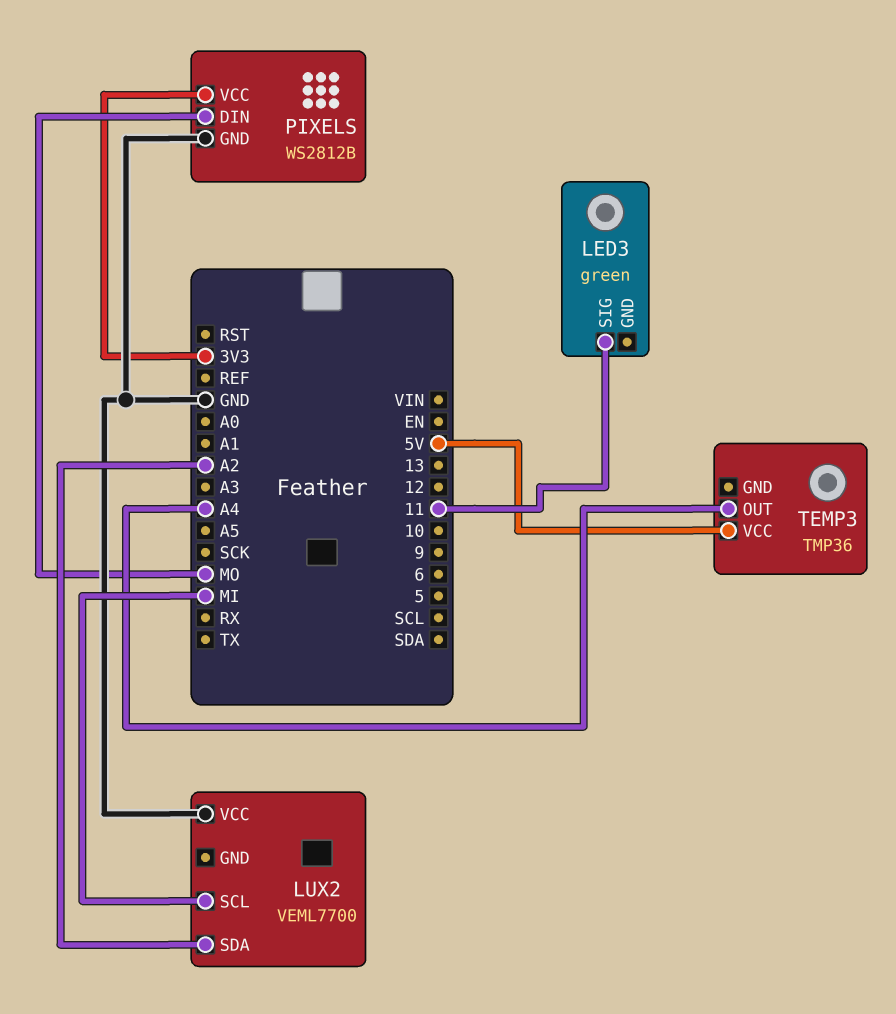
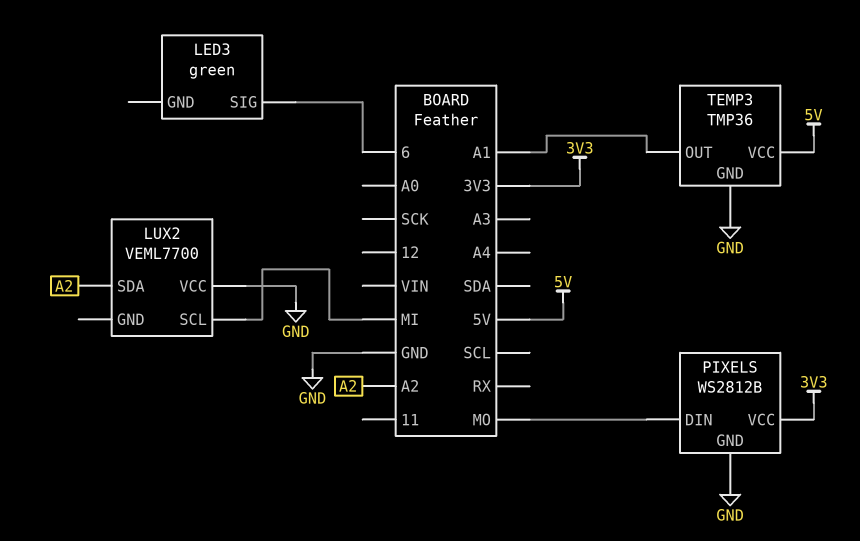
LED3 pin SIG: 11 -> 6
TEMP3 pin GND: none -> GND
TEMP3 pin OUT: A4 -> A1

